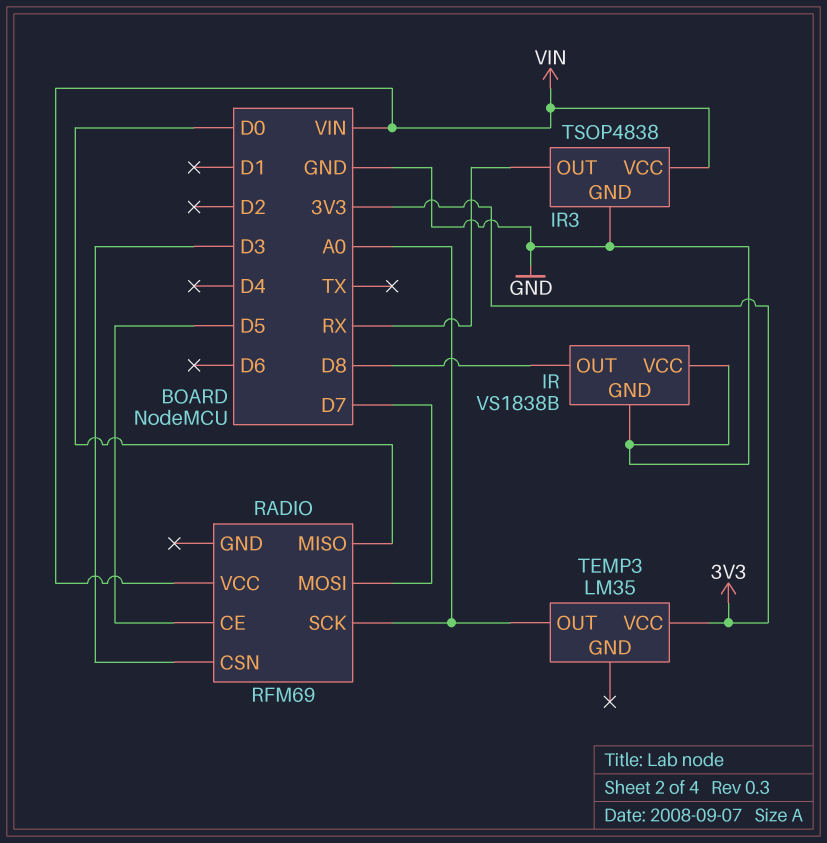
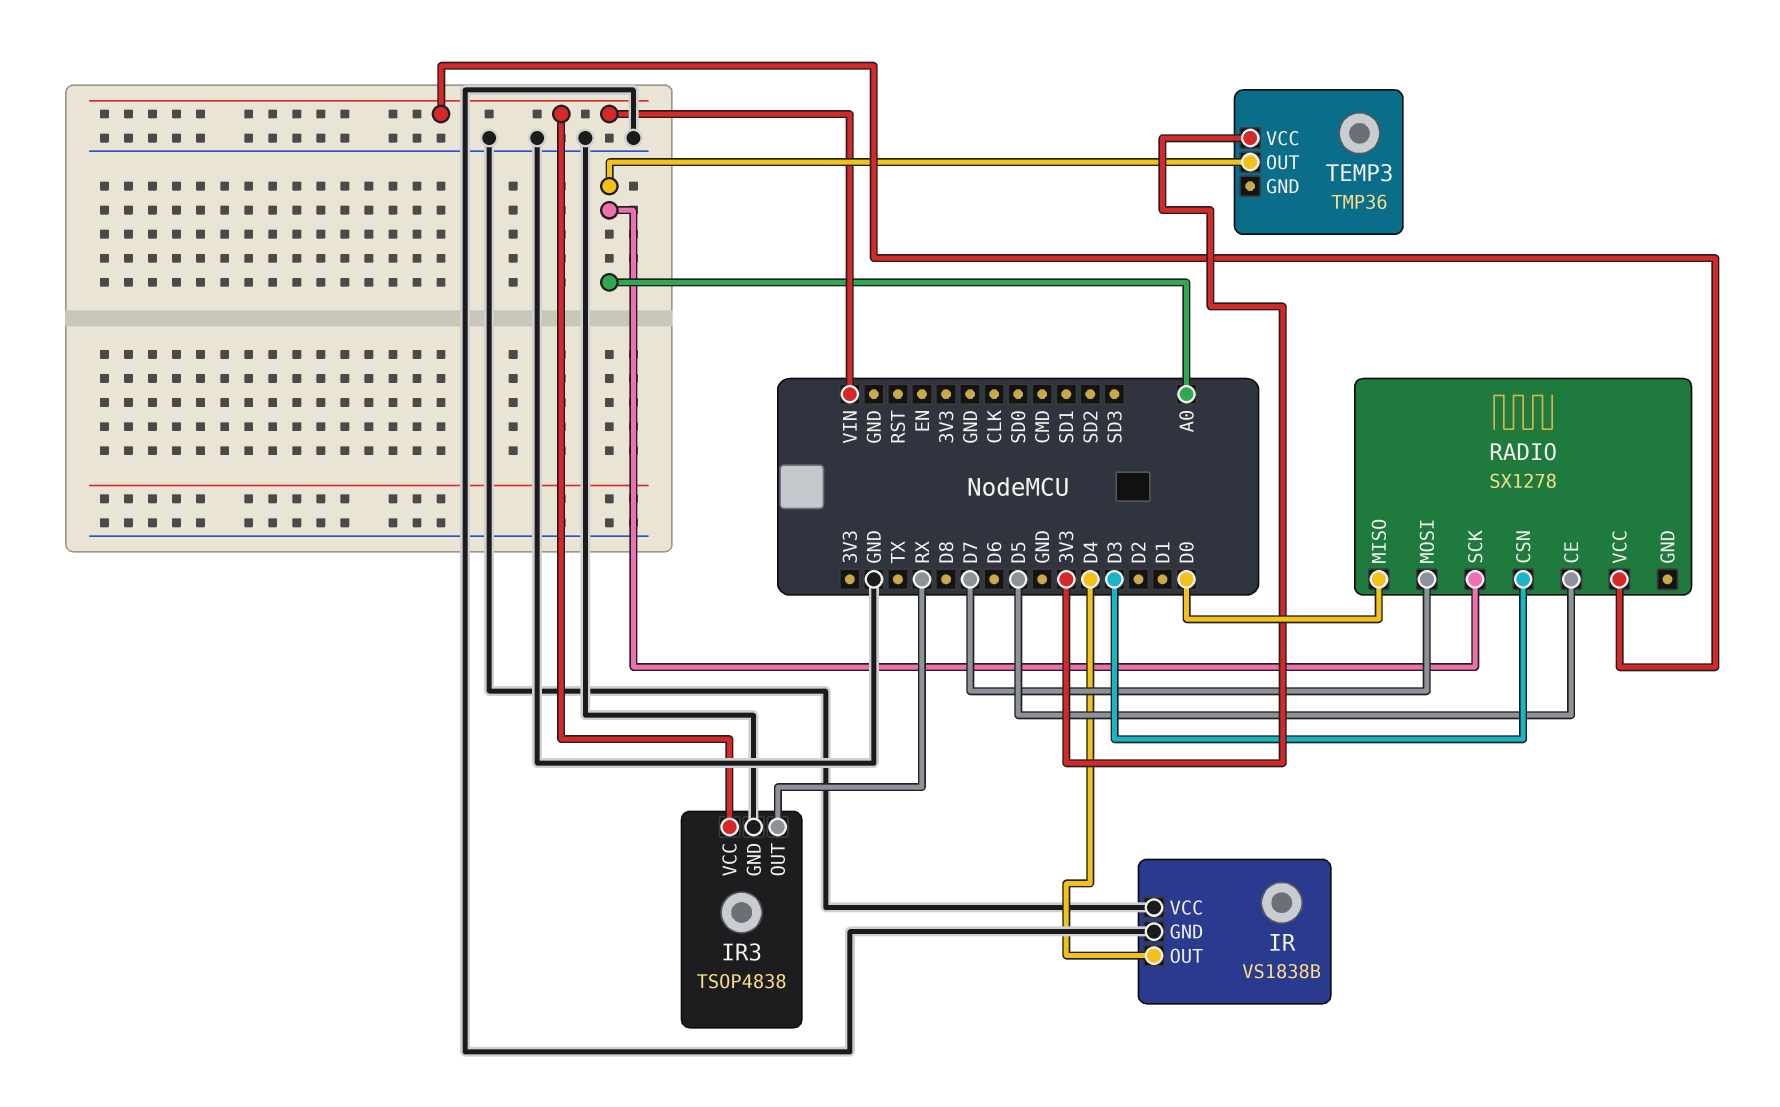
IR pin OUT: D8 -> D4
RADIO: RFM69 -> SX1278
TEMP3: LM35 -> TMP36

